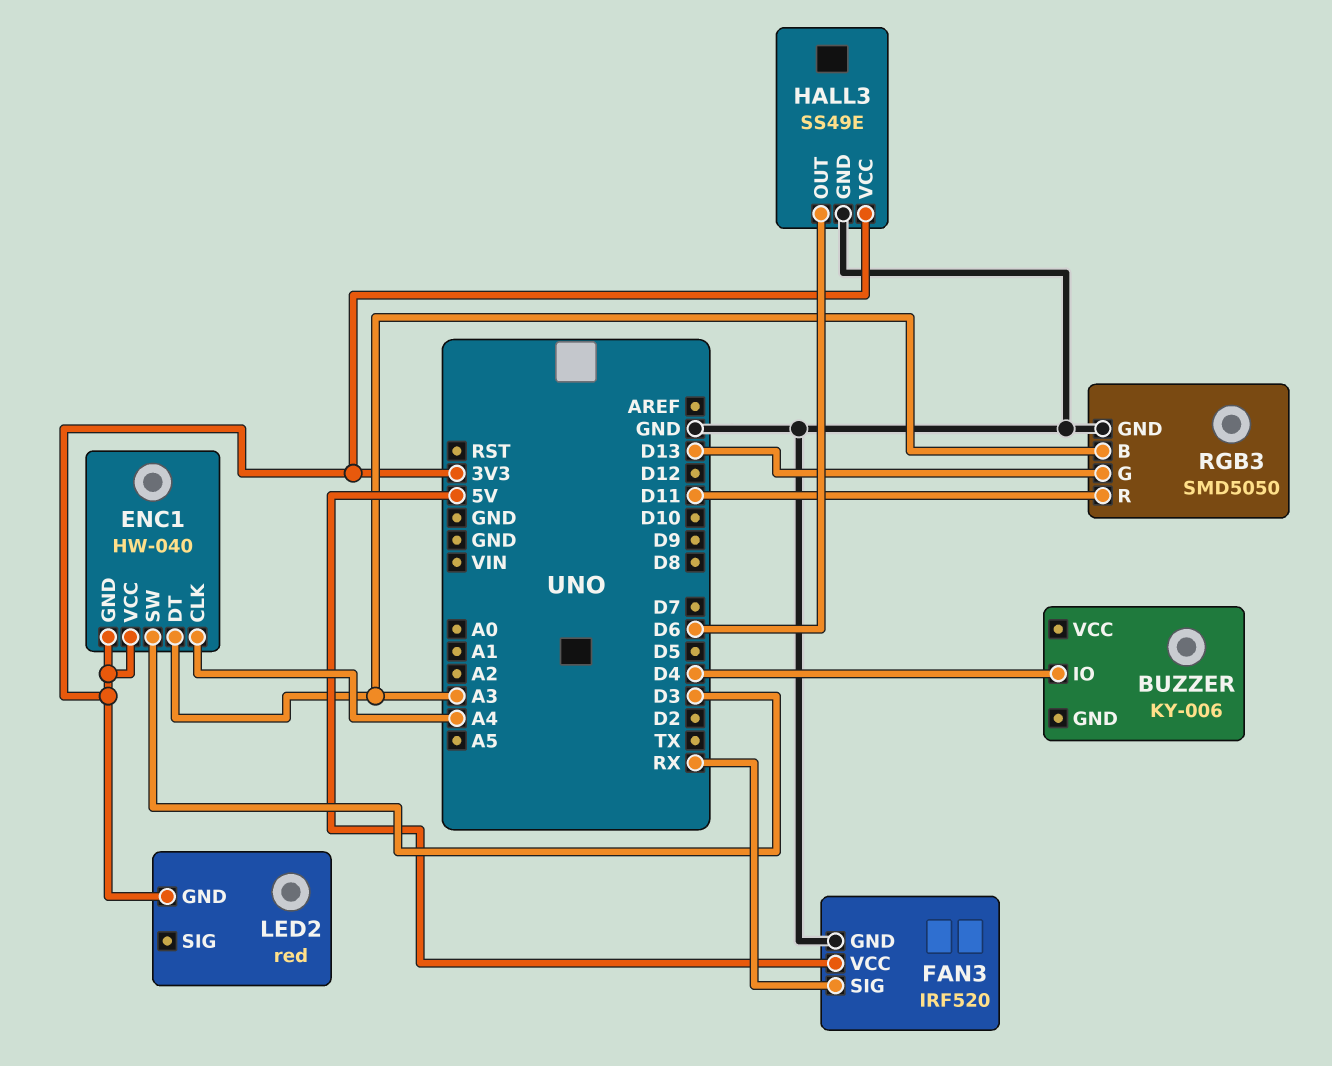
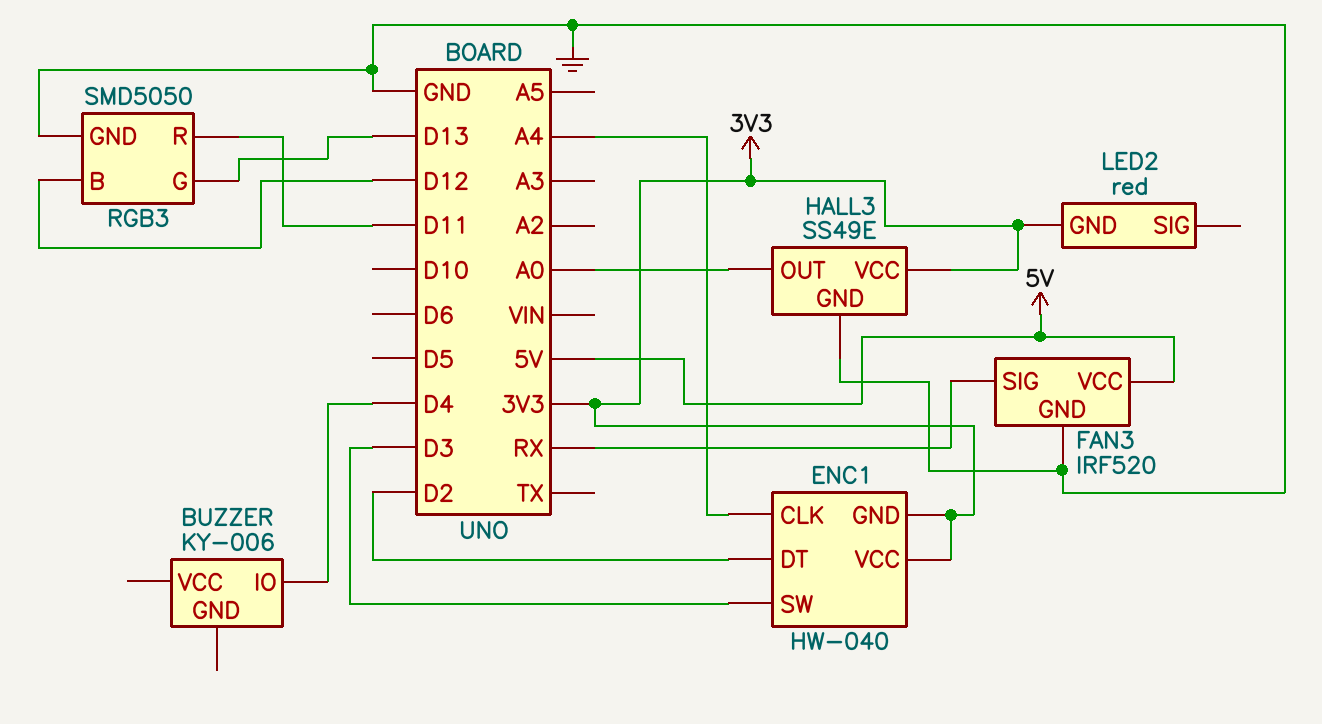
ENC1 pin DT: A3 -> D2
HALL3 pin OUT: D6 -> A0
RGB3 pin B: A3 -> D12

